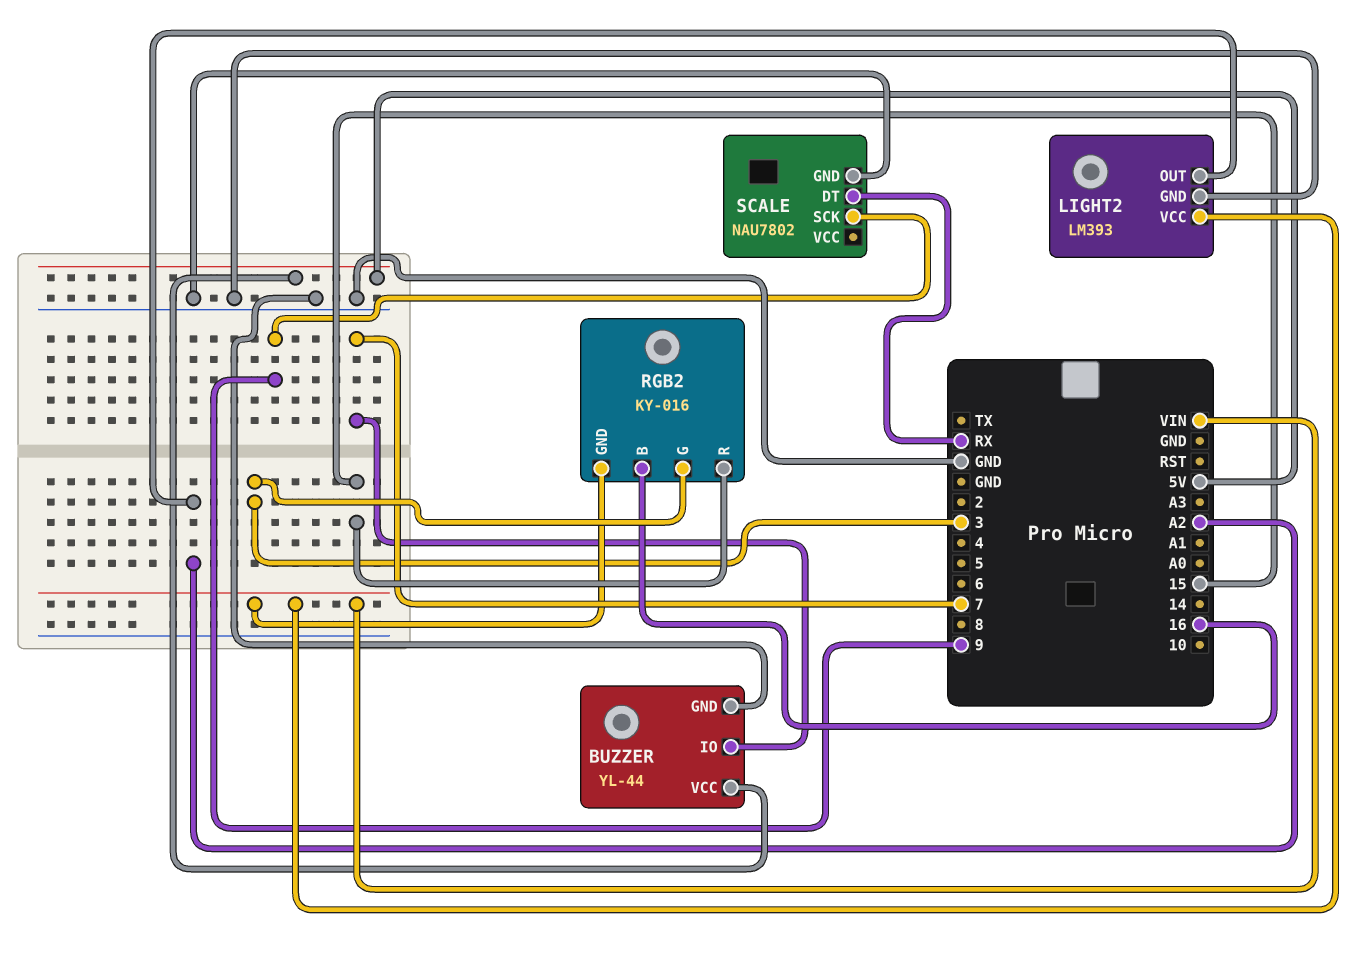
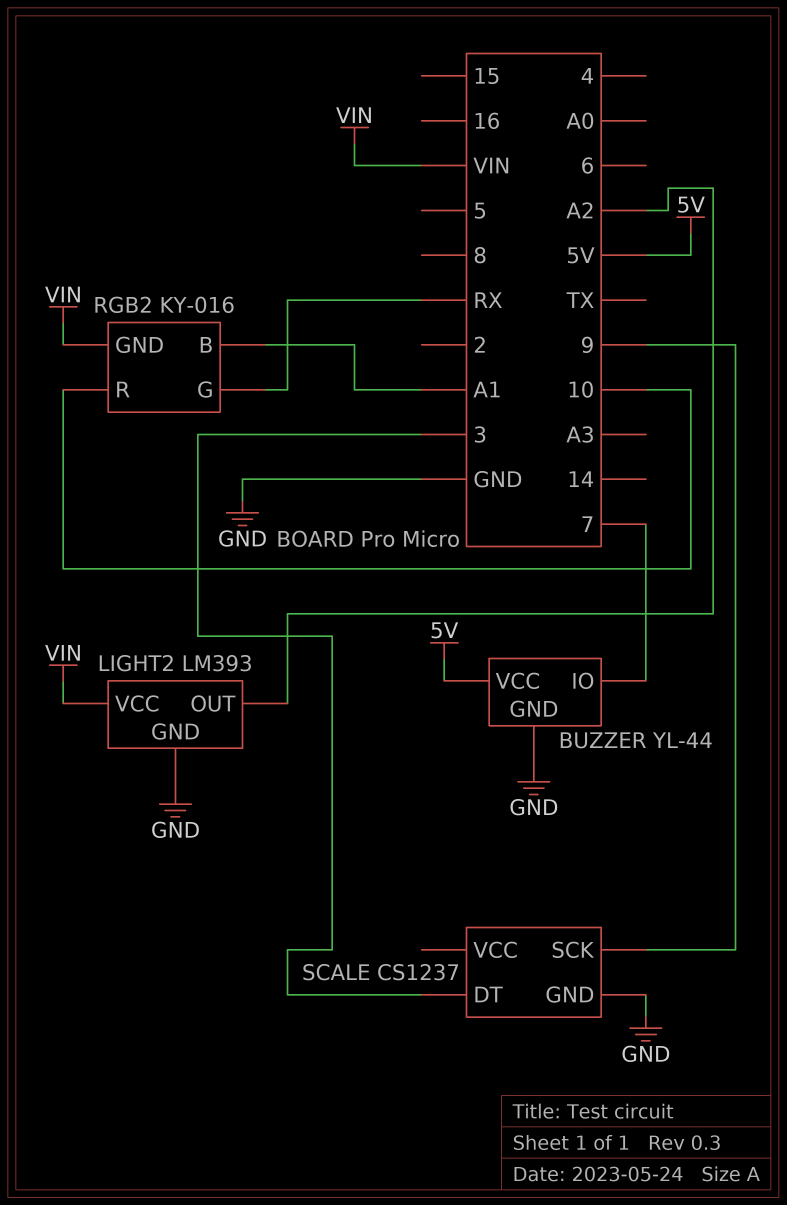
RGB2 pin B: 16 -> A1
RGB2 pin G: 3 -> RX
RGB2 pin R: 15 -> 10
SCALE: NAU7802 -> CS1237
SCALE pin DT: RX -> 3

